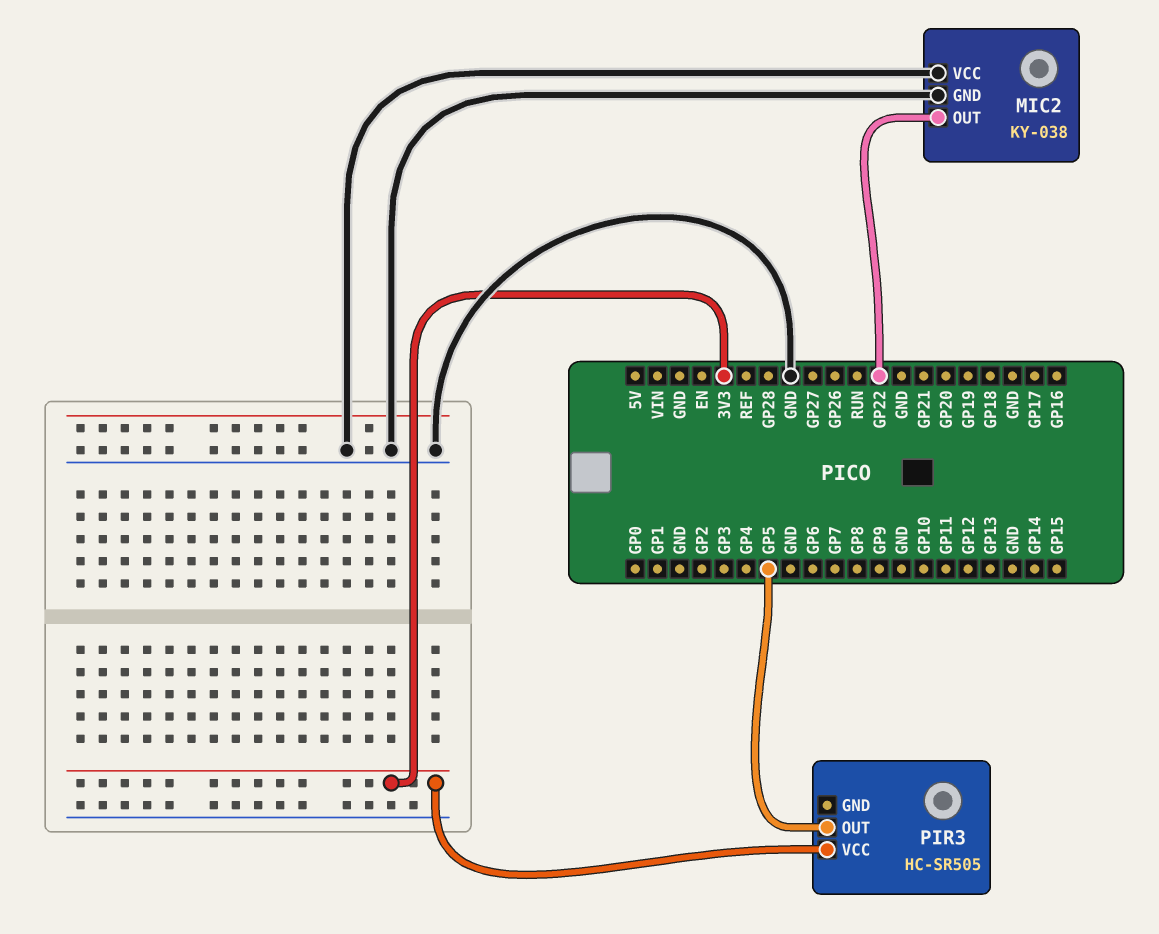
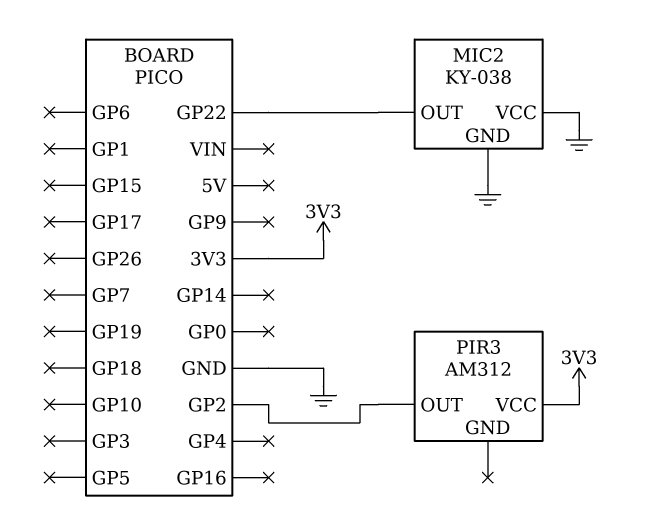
PIR3: HC-SR505 -> AM312
PIR3 pin OUT: GP5 -> GP2

